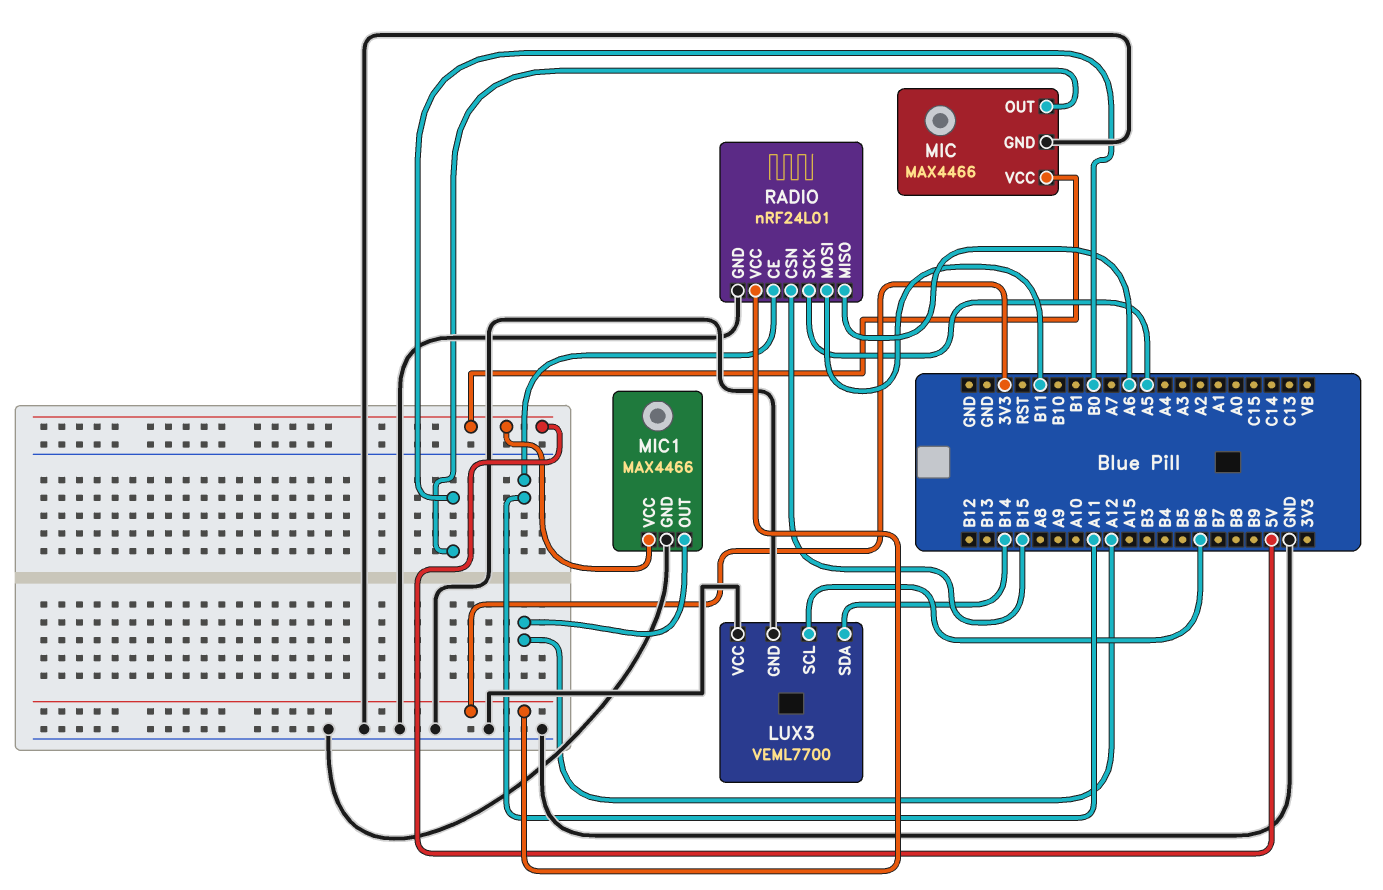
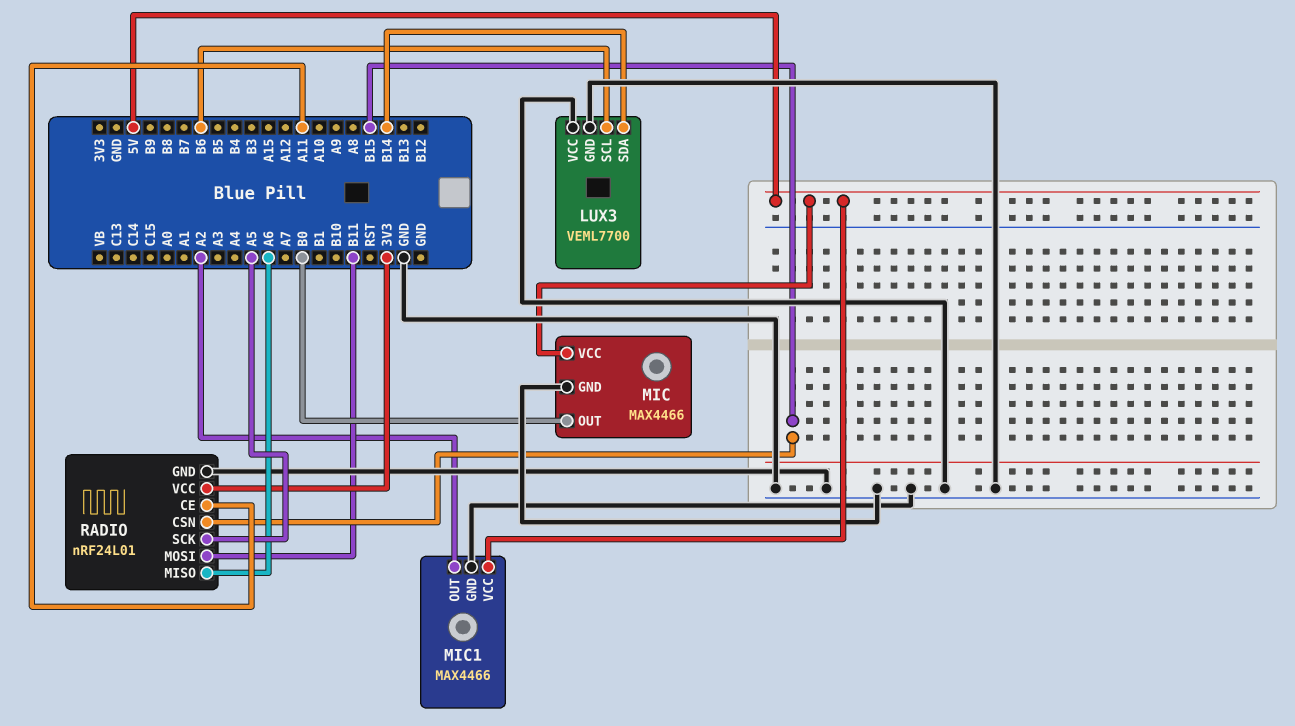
MIC1 pin OUT: A12 -> A2

